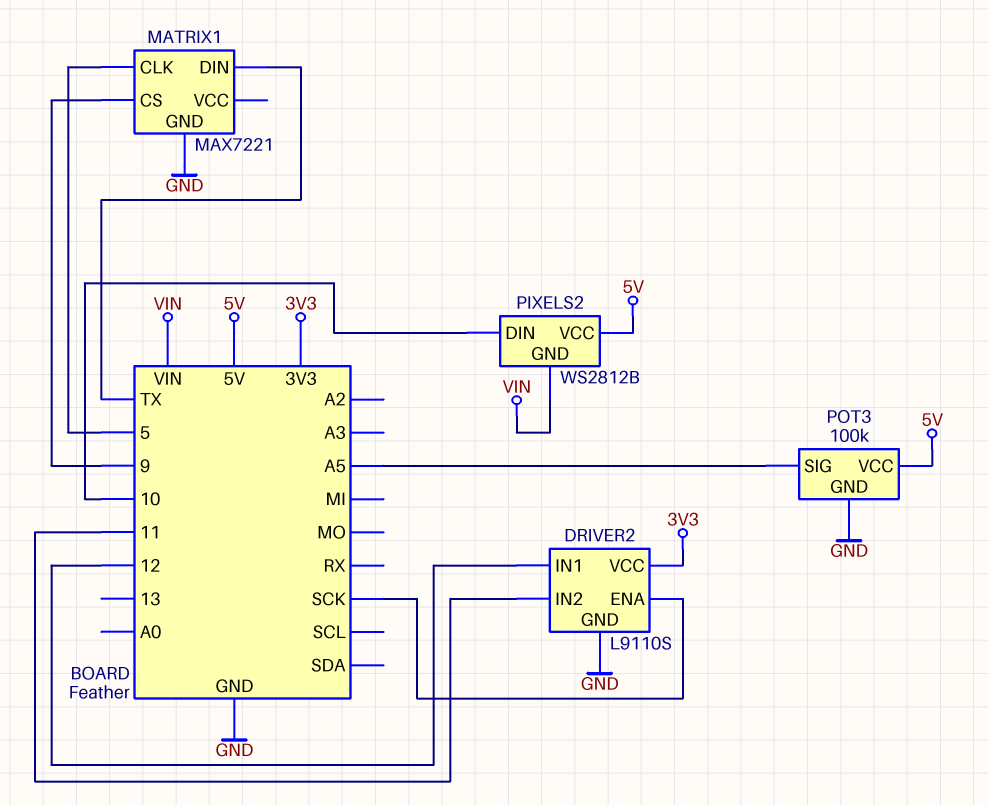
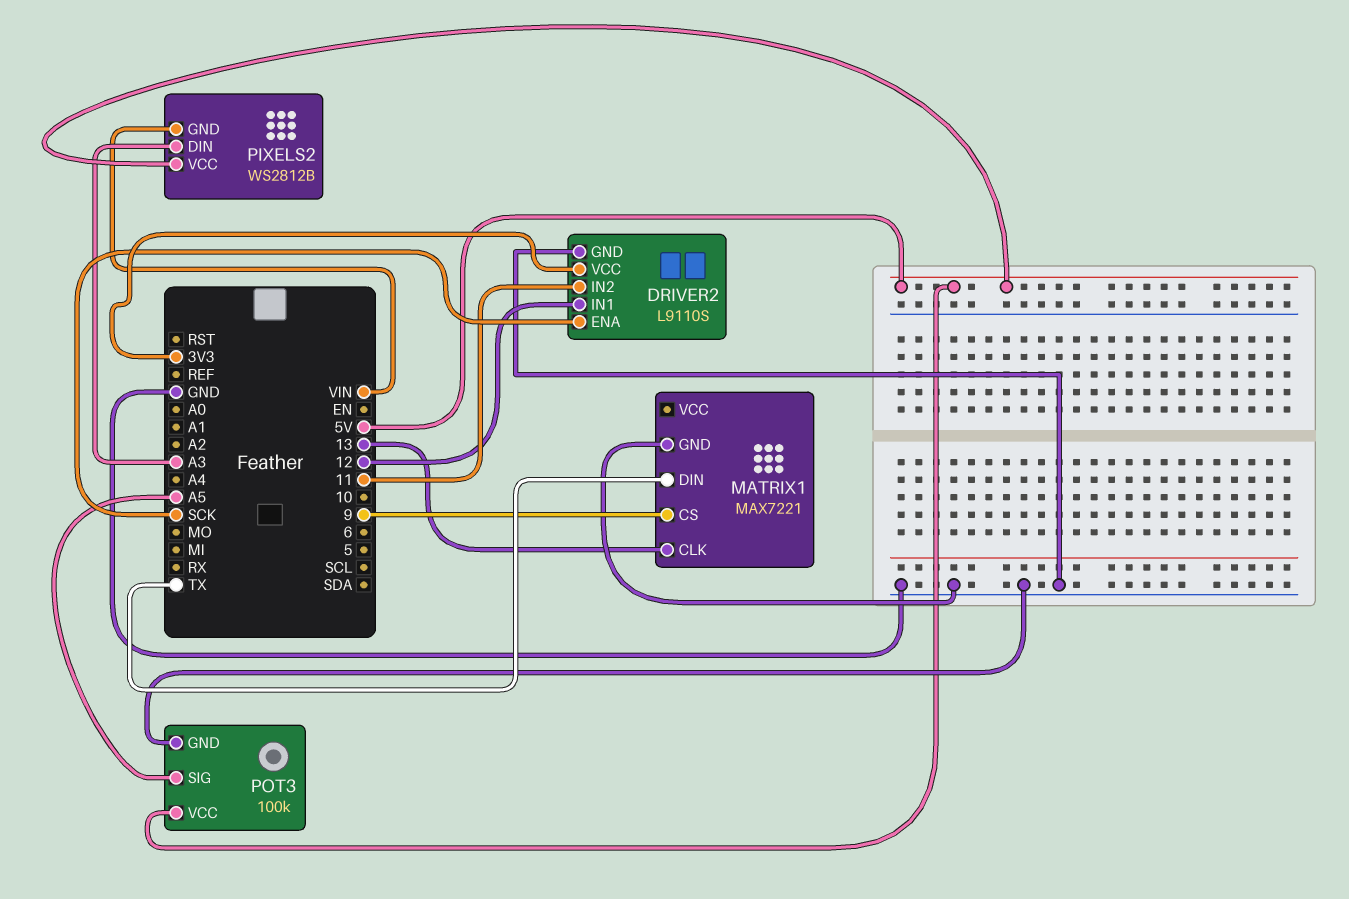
MATRIX1 pin CLK: 5 -> 13
PIXELS2 pin DIN: 10 -> A3

